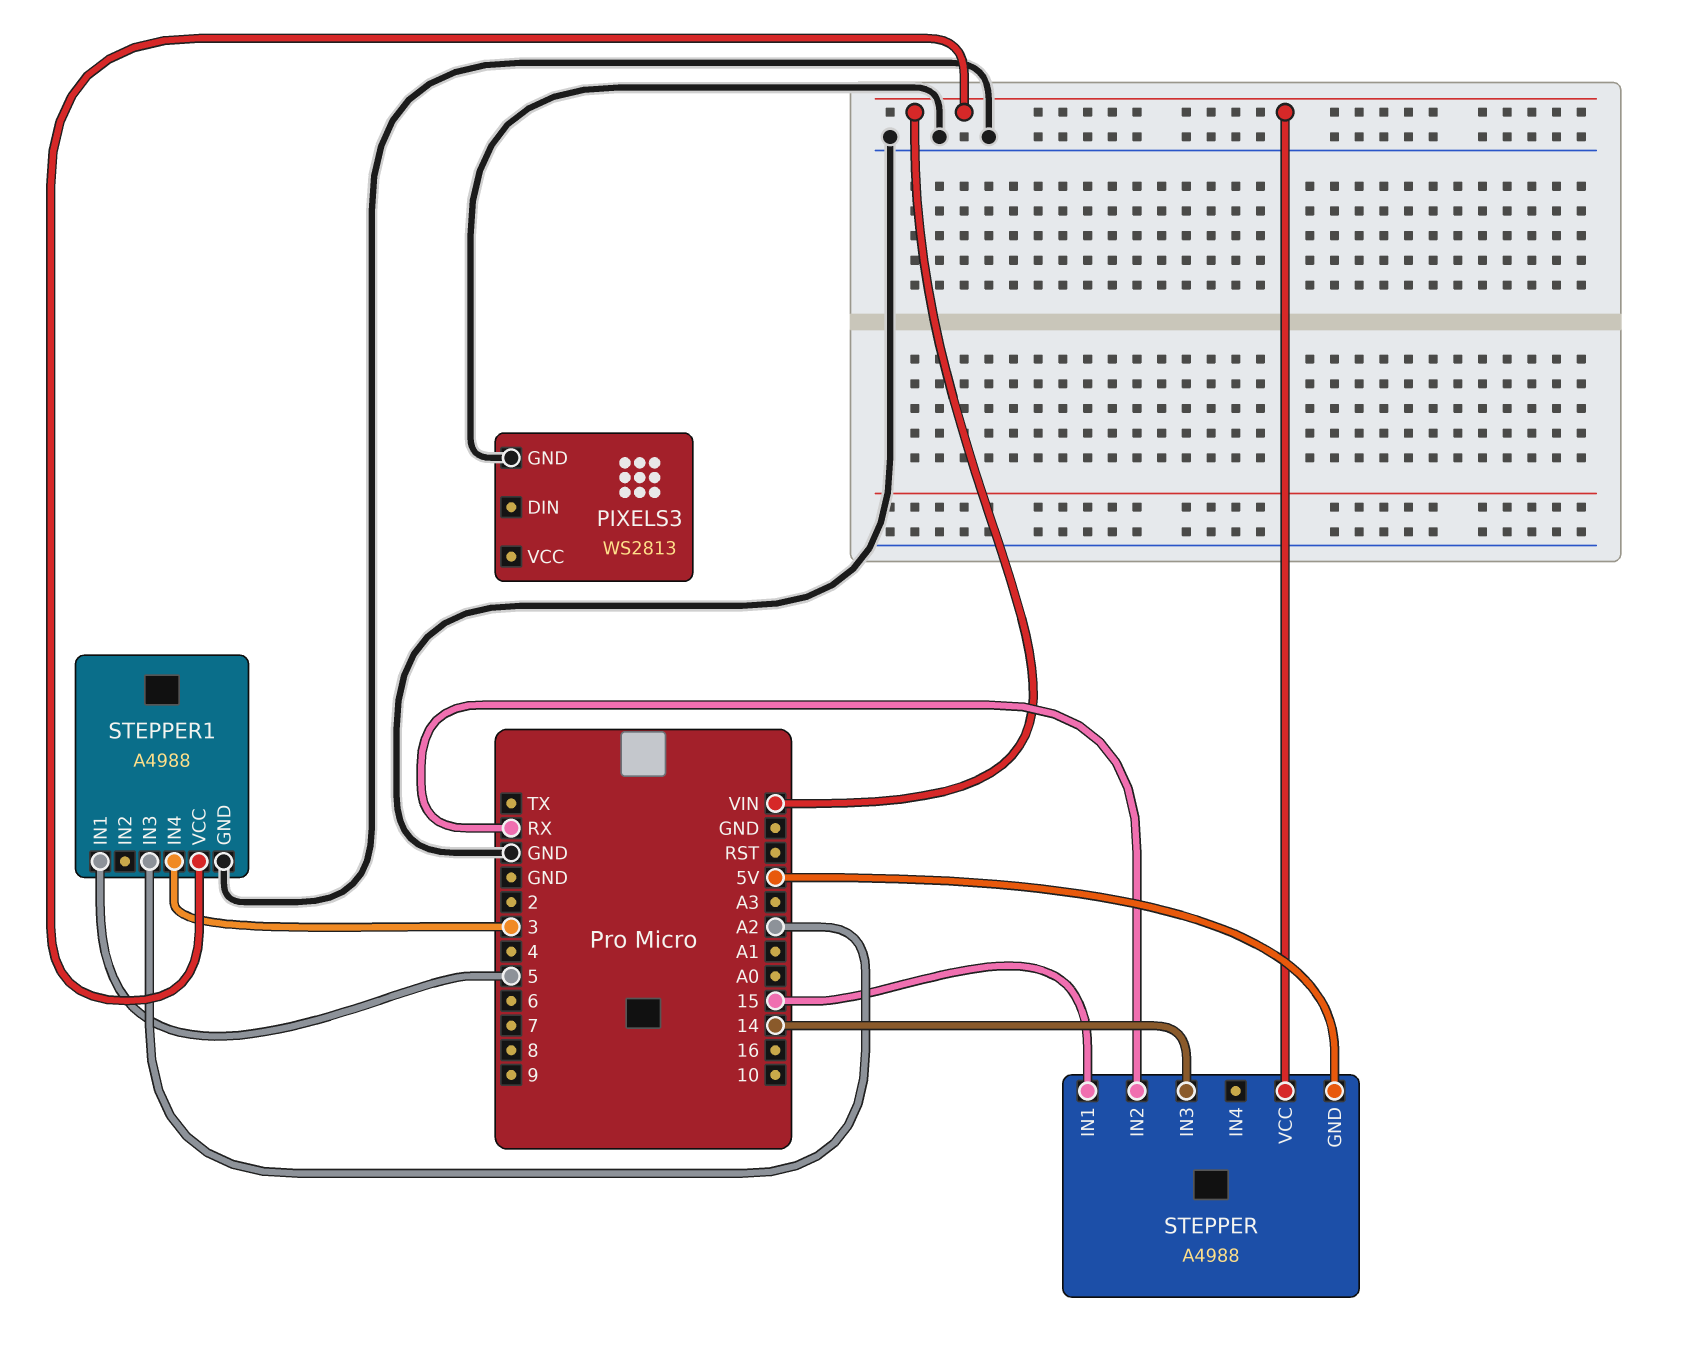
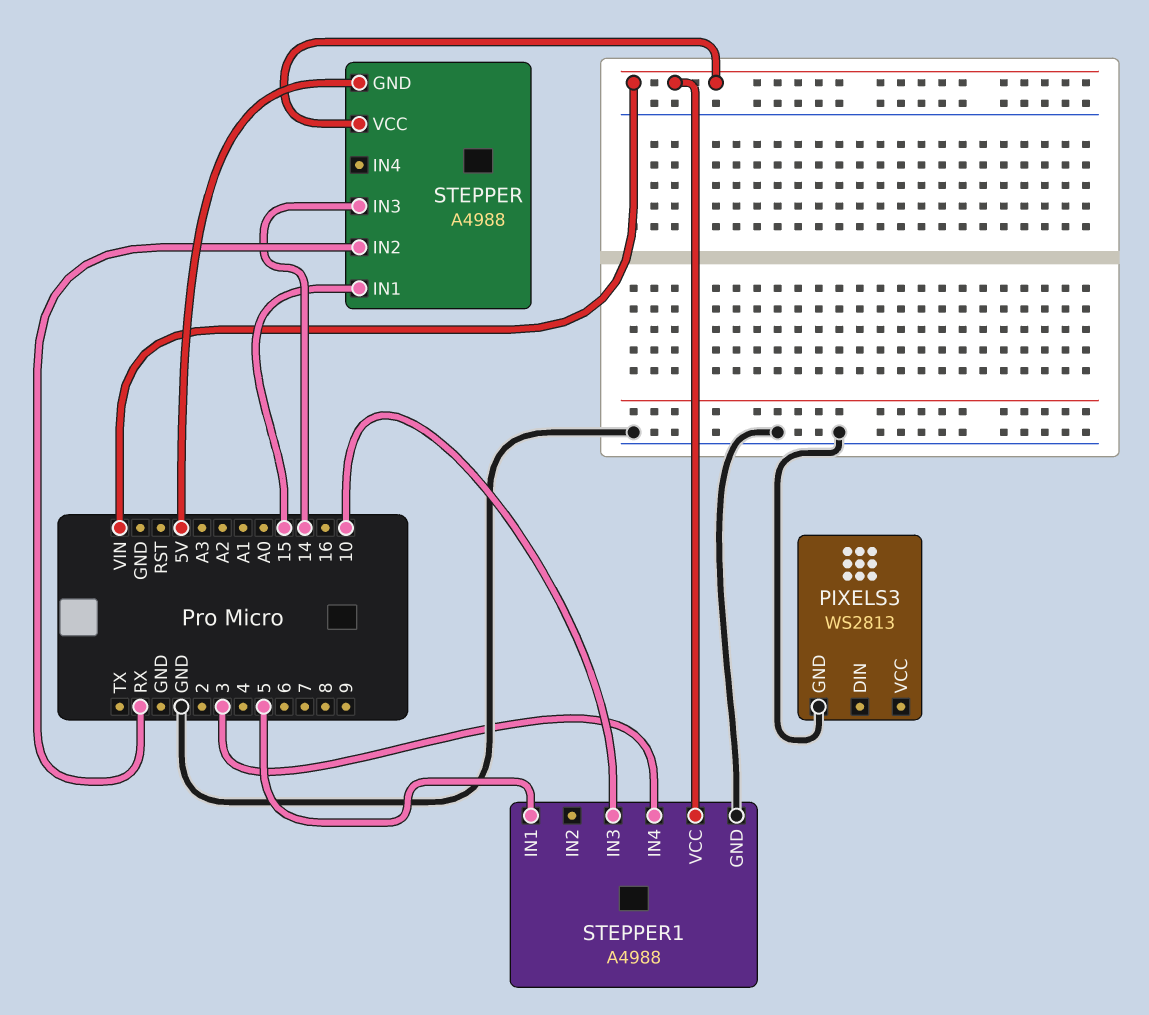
STEPPER1 pin IN3: A2 -> 10

